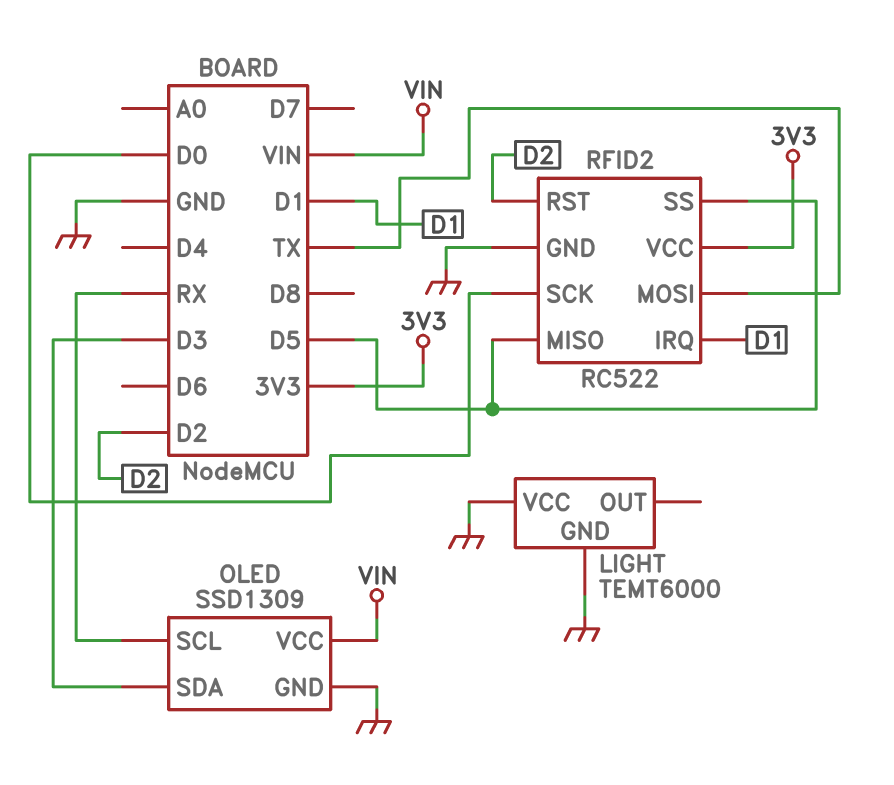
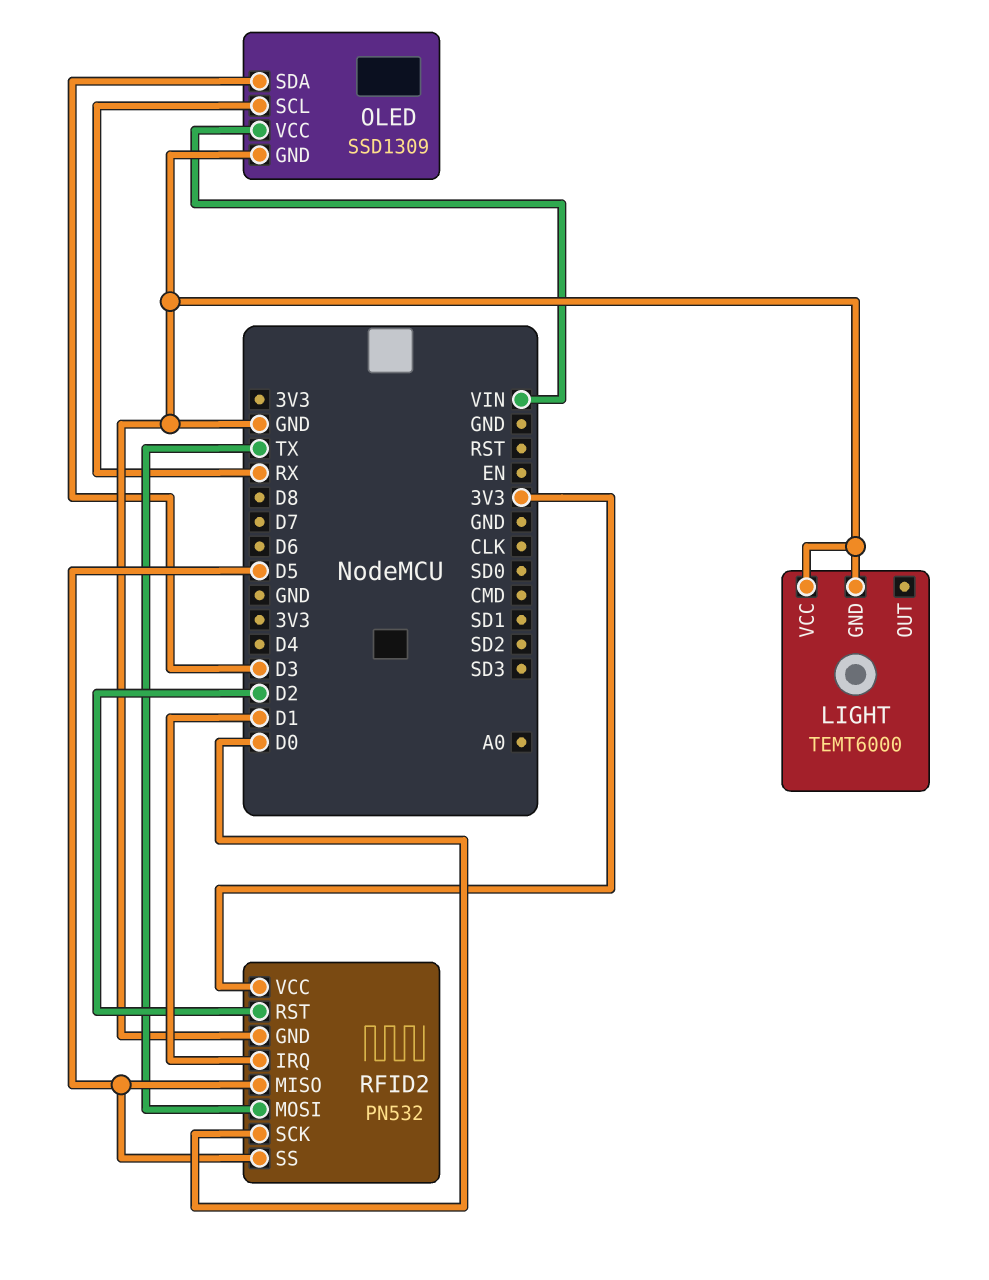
RFID2: RC522 -> PN532

